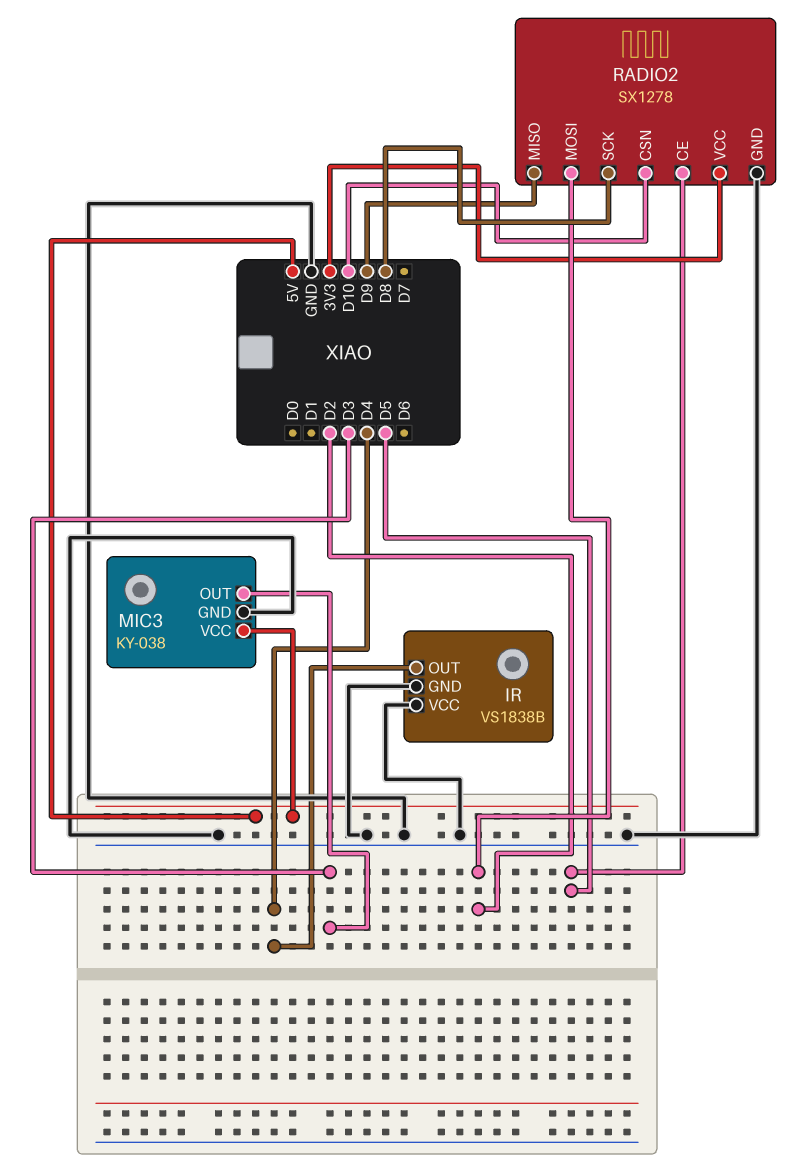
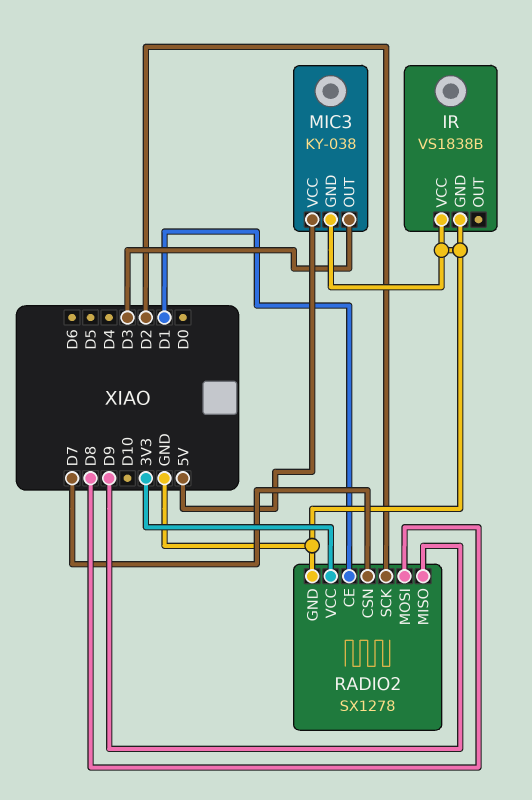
IR pin OUT: D4 -> none
RADIO2 pin CE: D5 -> D1
RADIO2 pin CSN: D10 -> D7
RADIO2 pin MOSI: D2 -> D8
RADIO2 pin SCK: D8 -> D2

